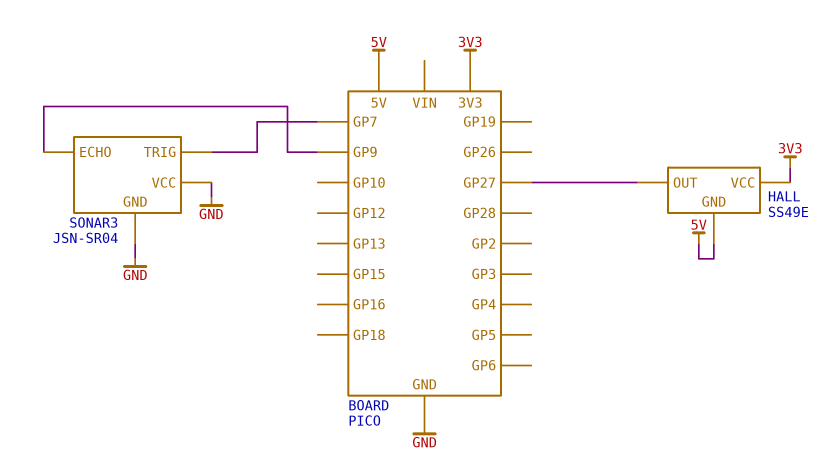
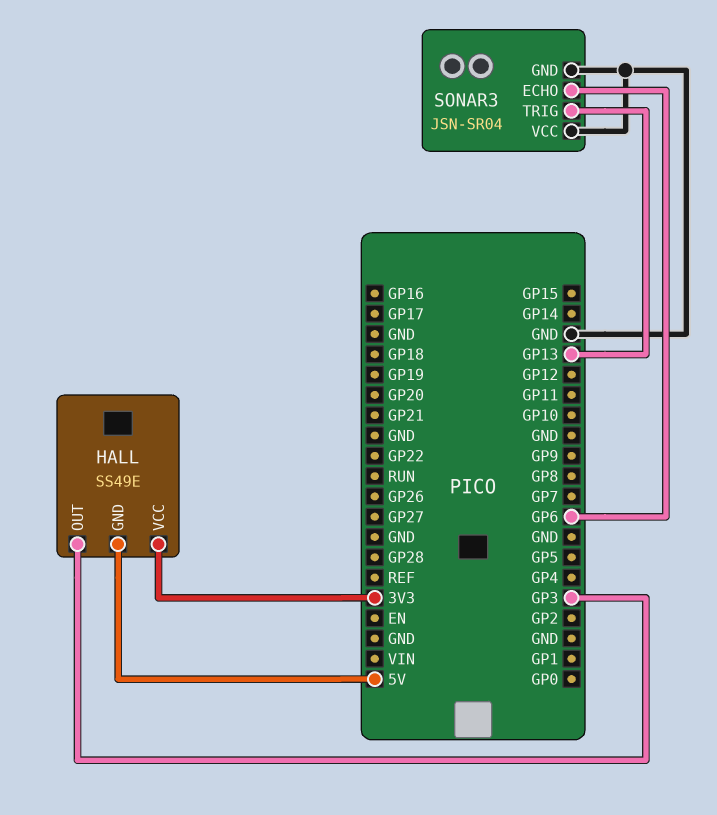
HALL pin OUT: GP27 -> GP3
SONAR3 pin ECHO: GP9 -> GP6
SONAR3 pin TRIG: GP7 -> GP13

